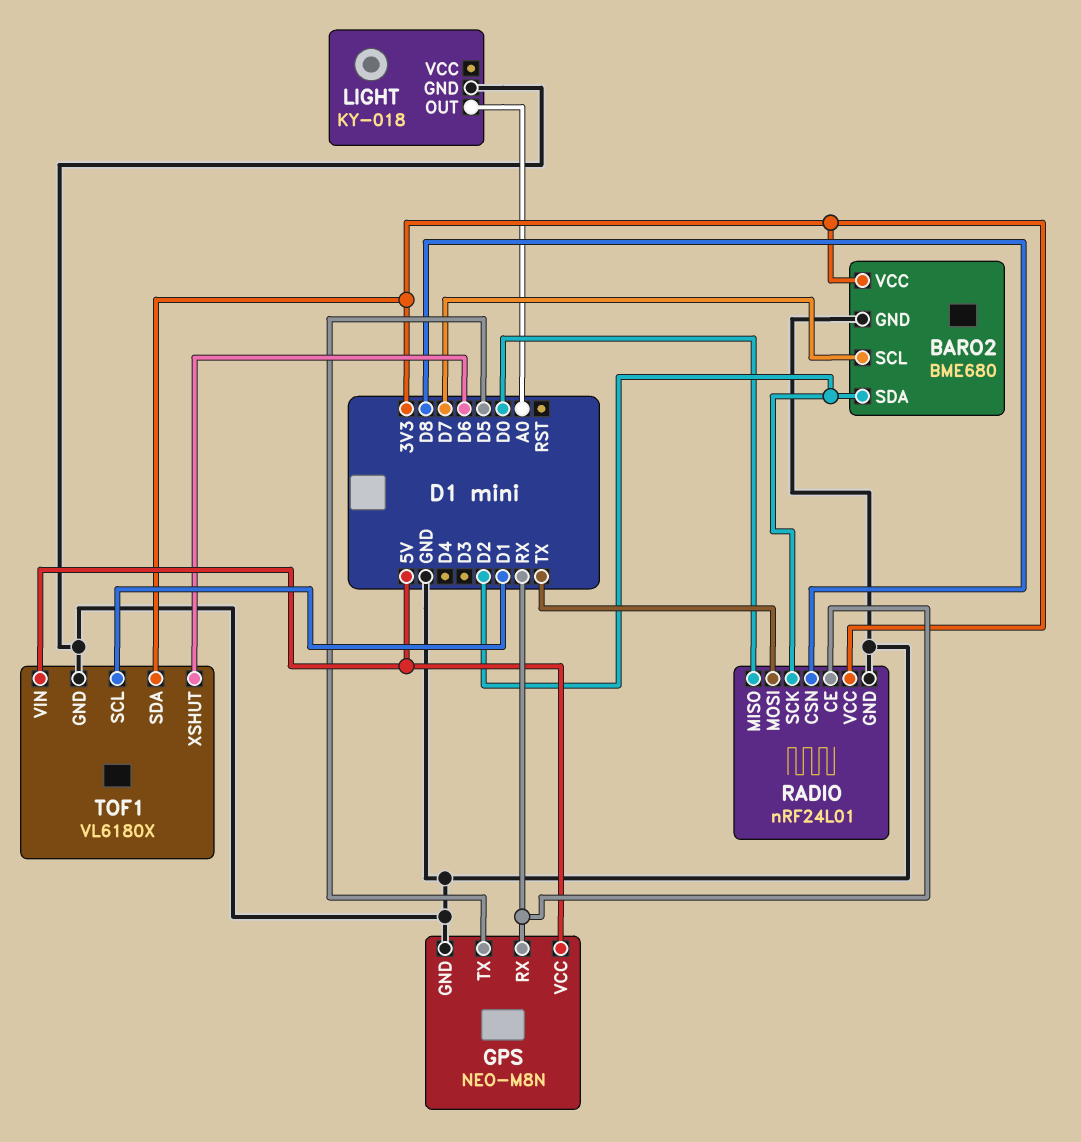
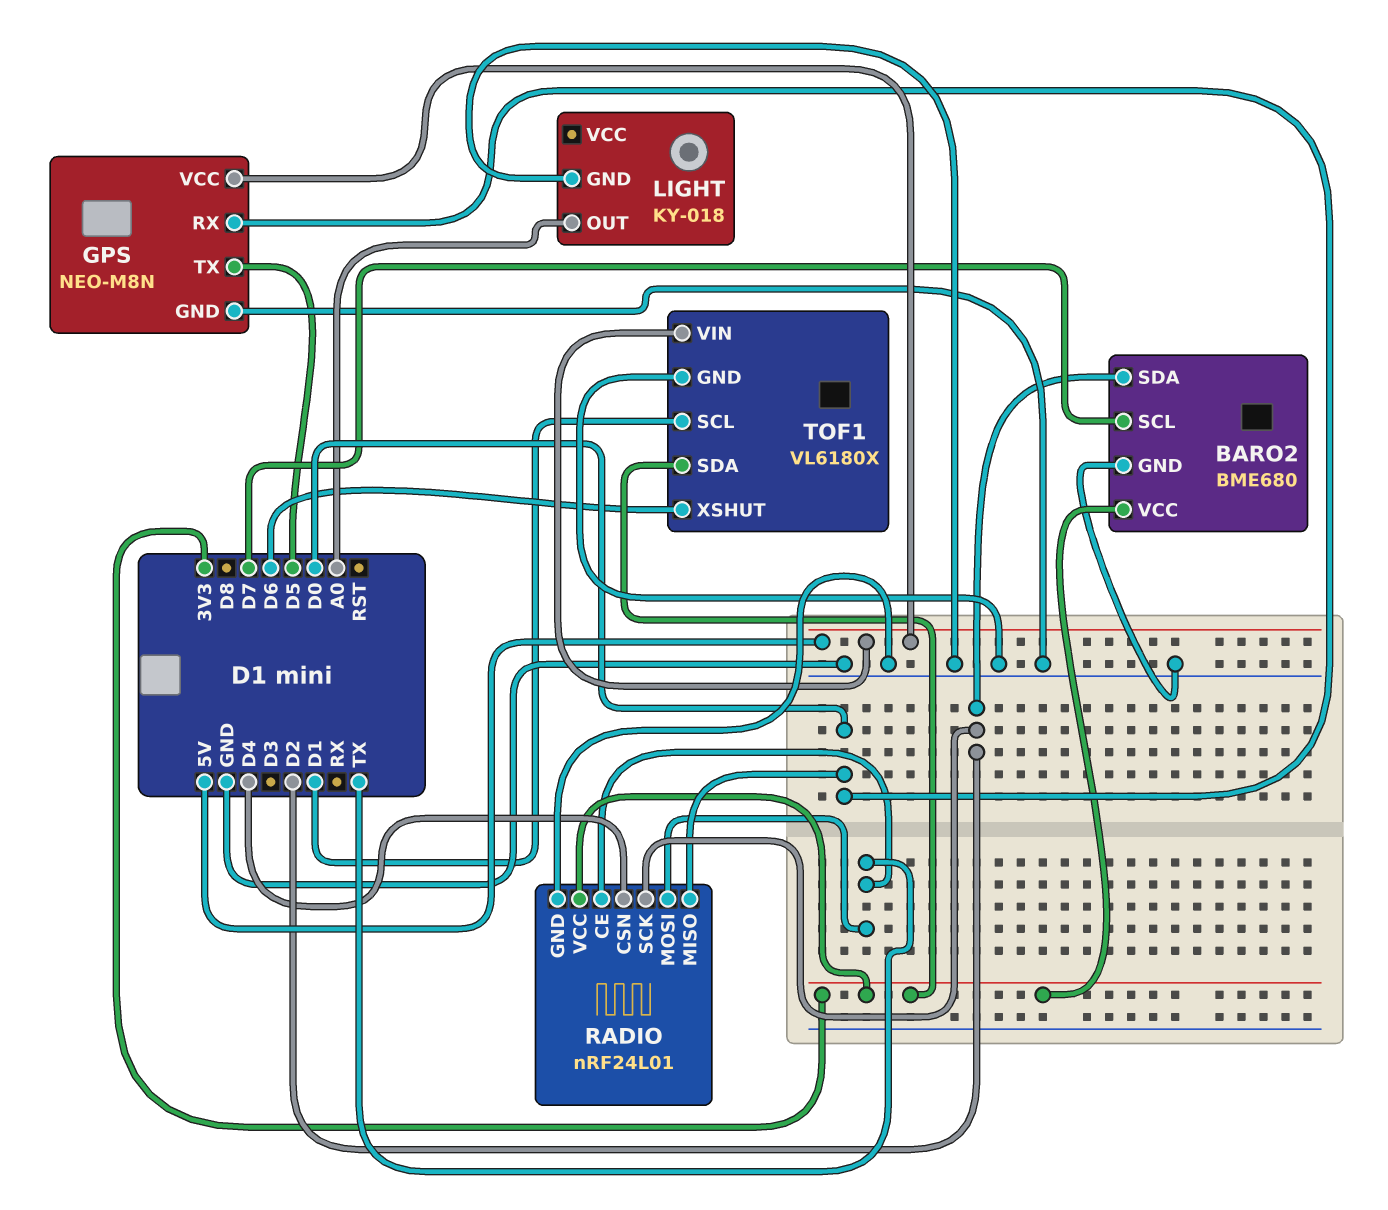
GPS pin RX: RX -> D0
RADIO pin CE: RX -> TX
RADIO pin CSN: D8 -> D4

